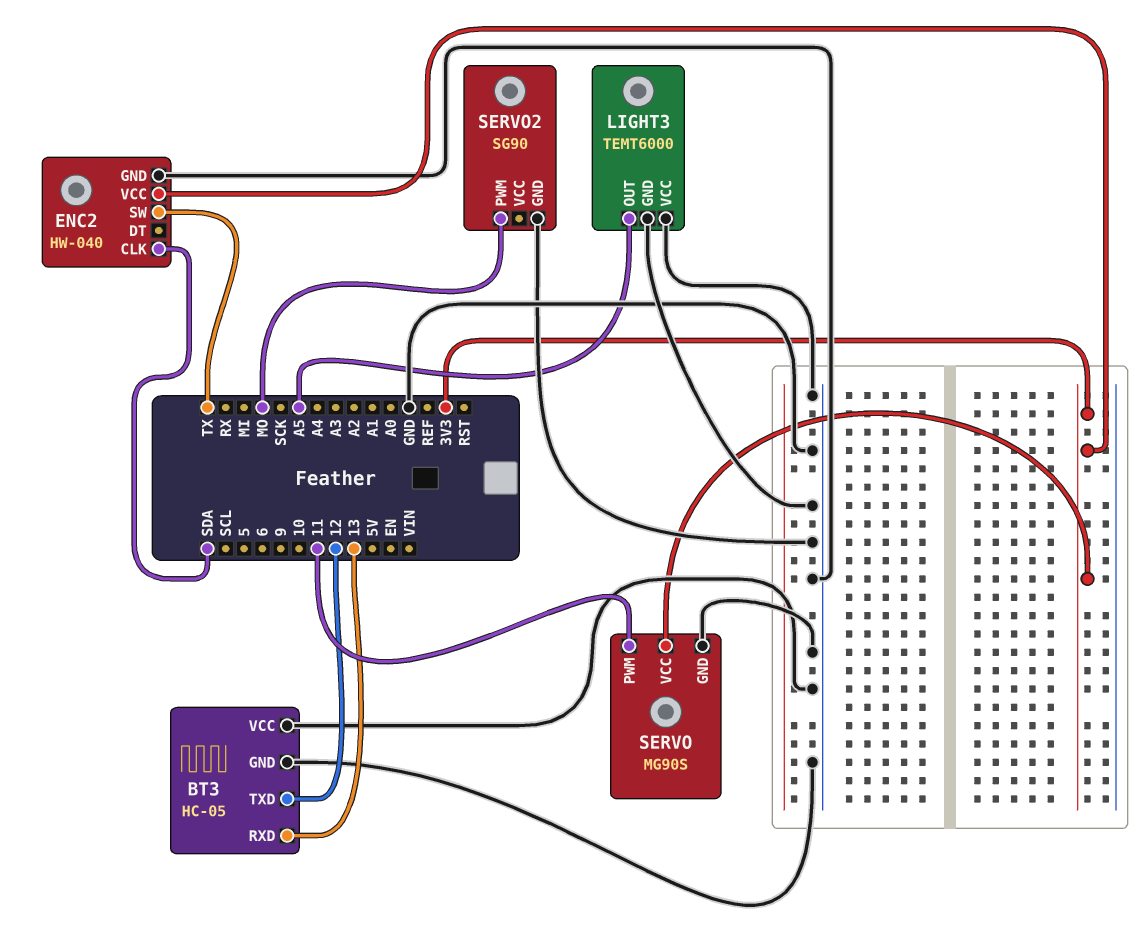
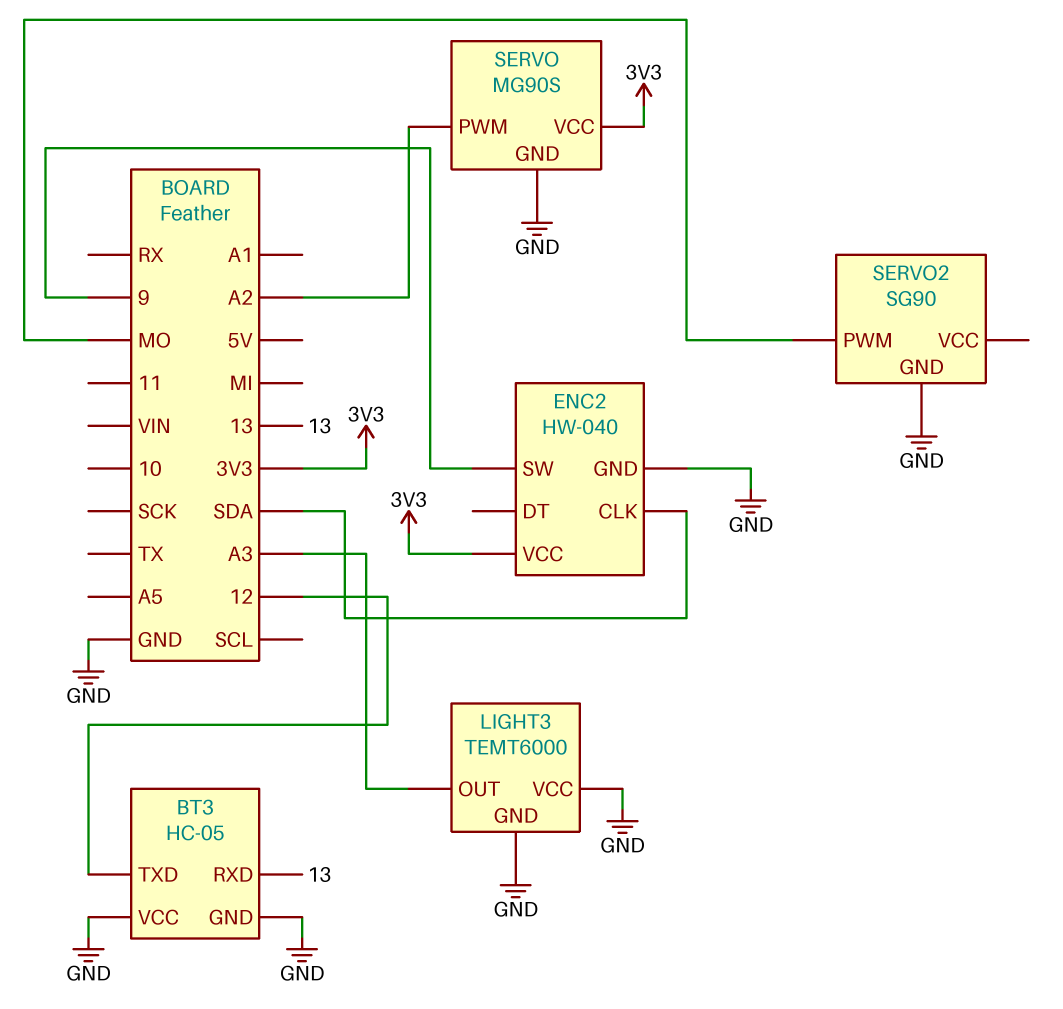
ENC2 pin SW: TX -> 9
LIGHT3 pin OUT: A5 -> A3
SERVO pin PWM: 11 -> A2

